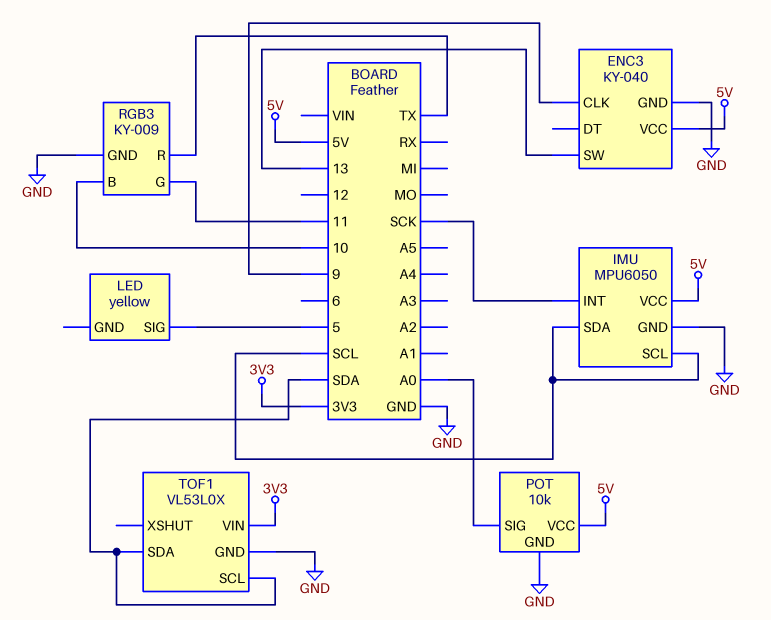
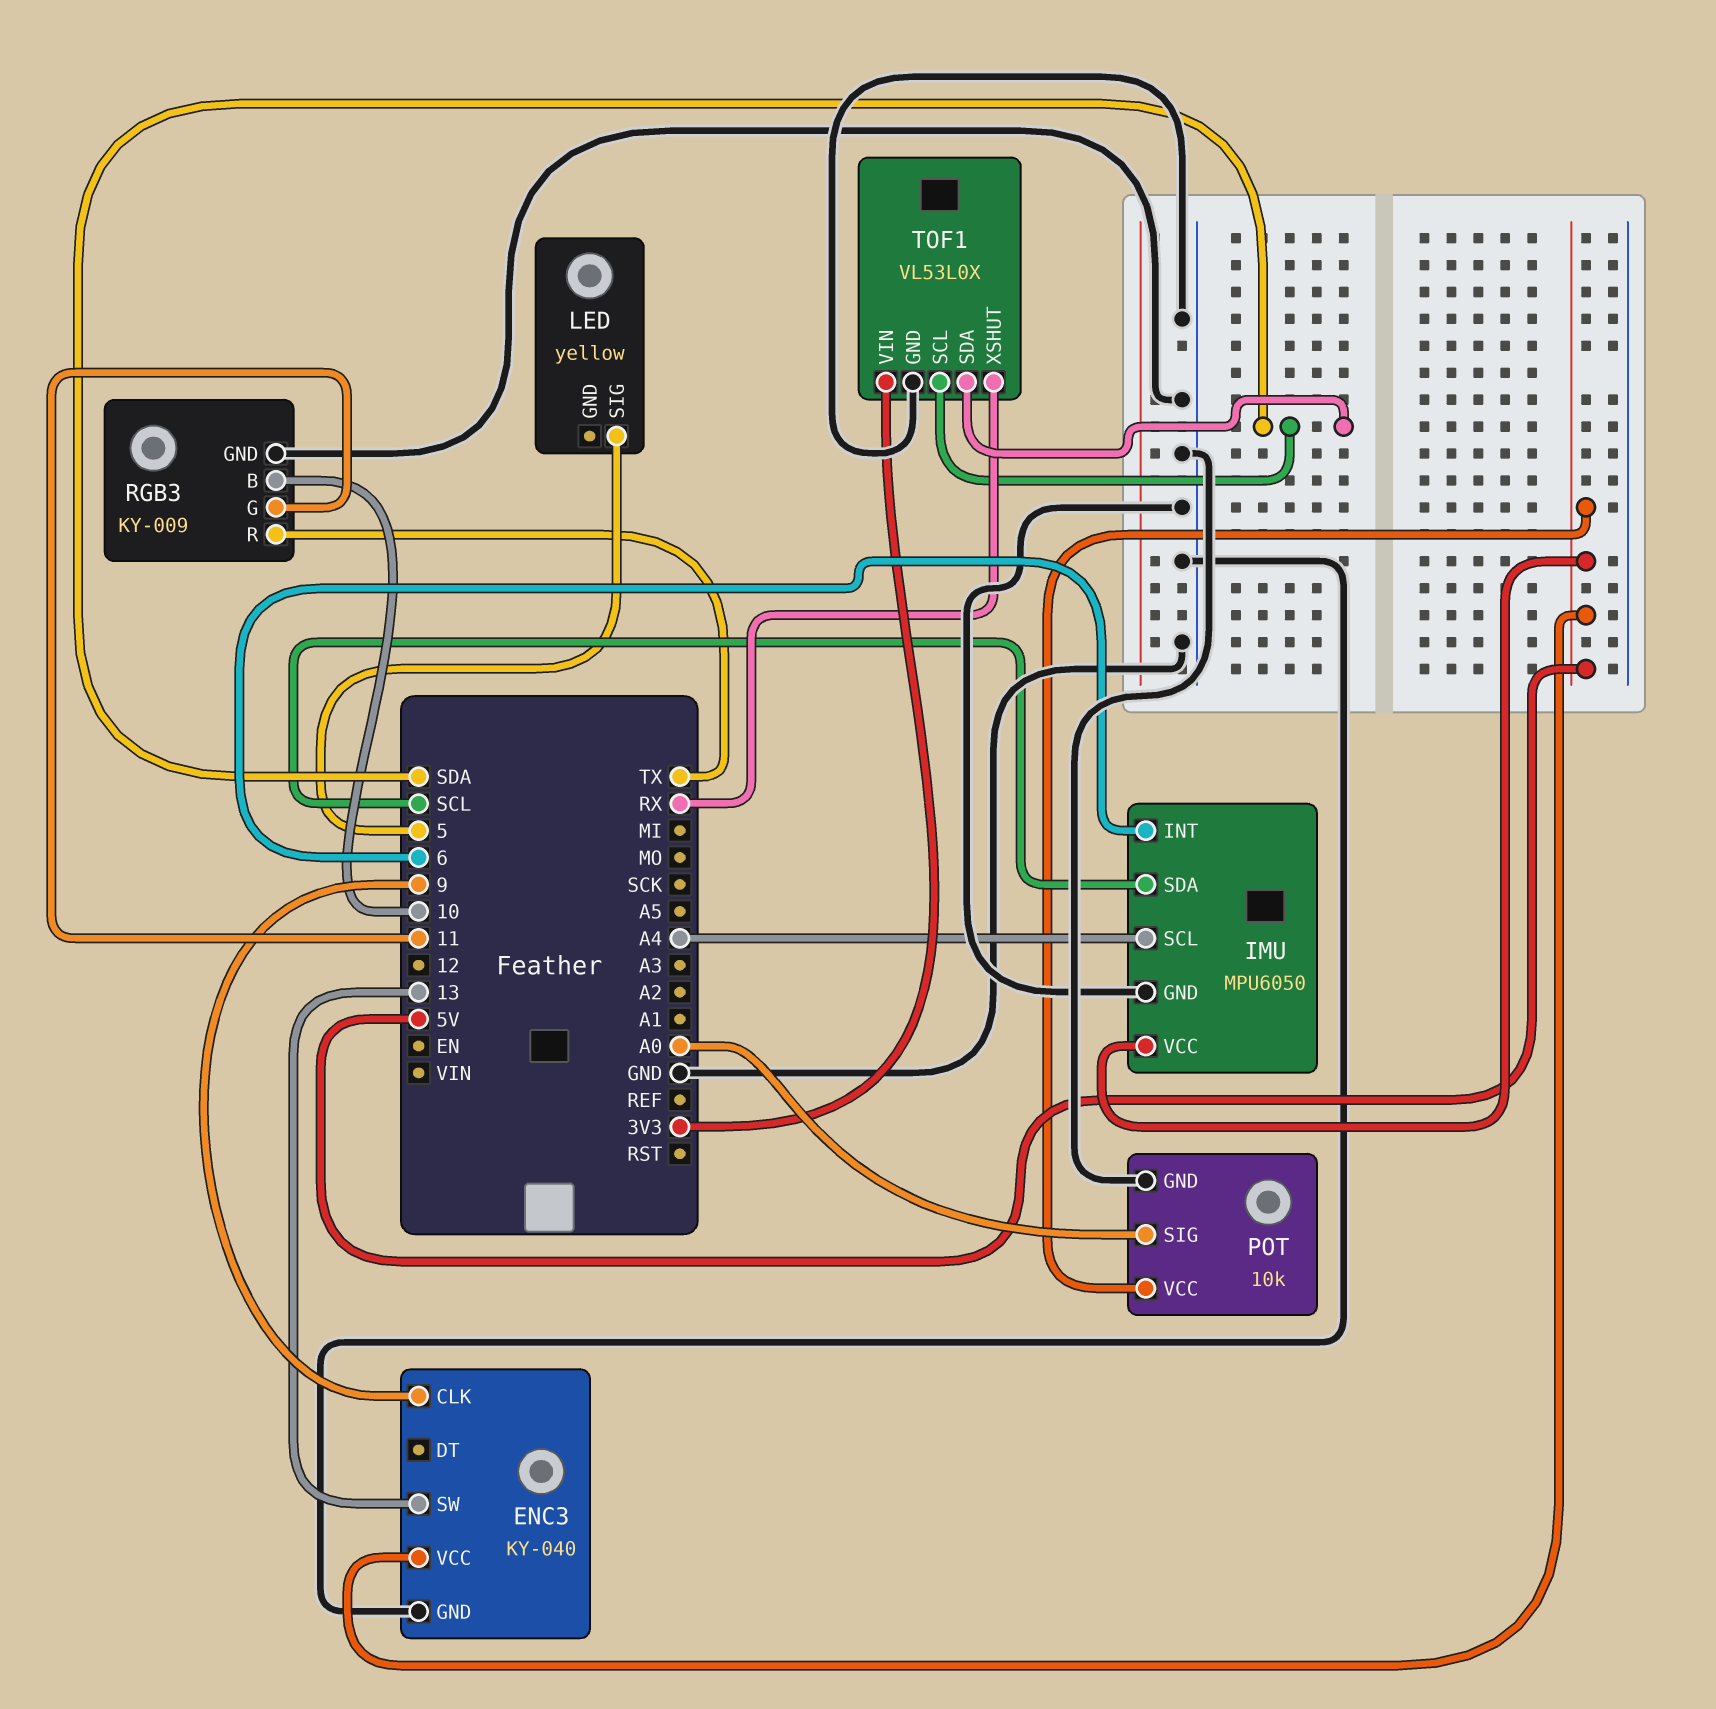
IMU pin INT: SCK -> 6
IMU pin SCL: SCL -> A4
TOF1 pin XSHUT: none -> RX

